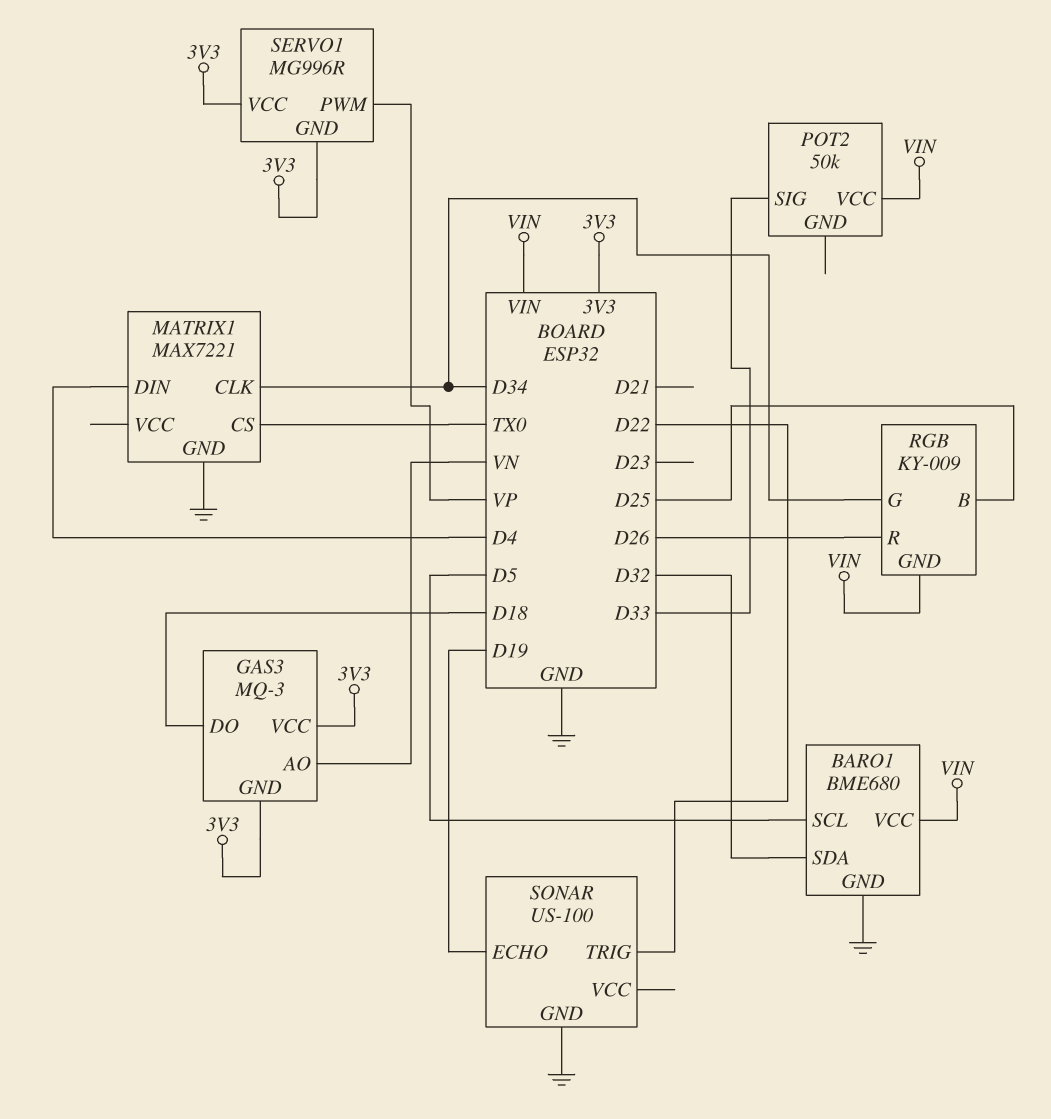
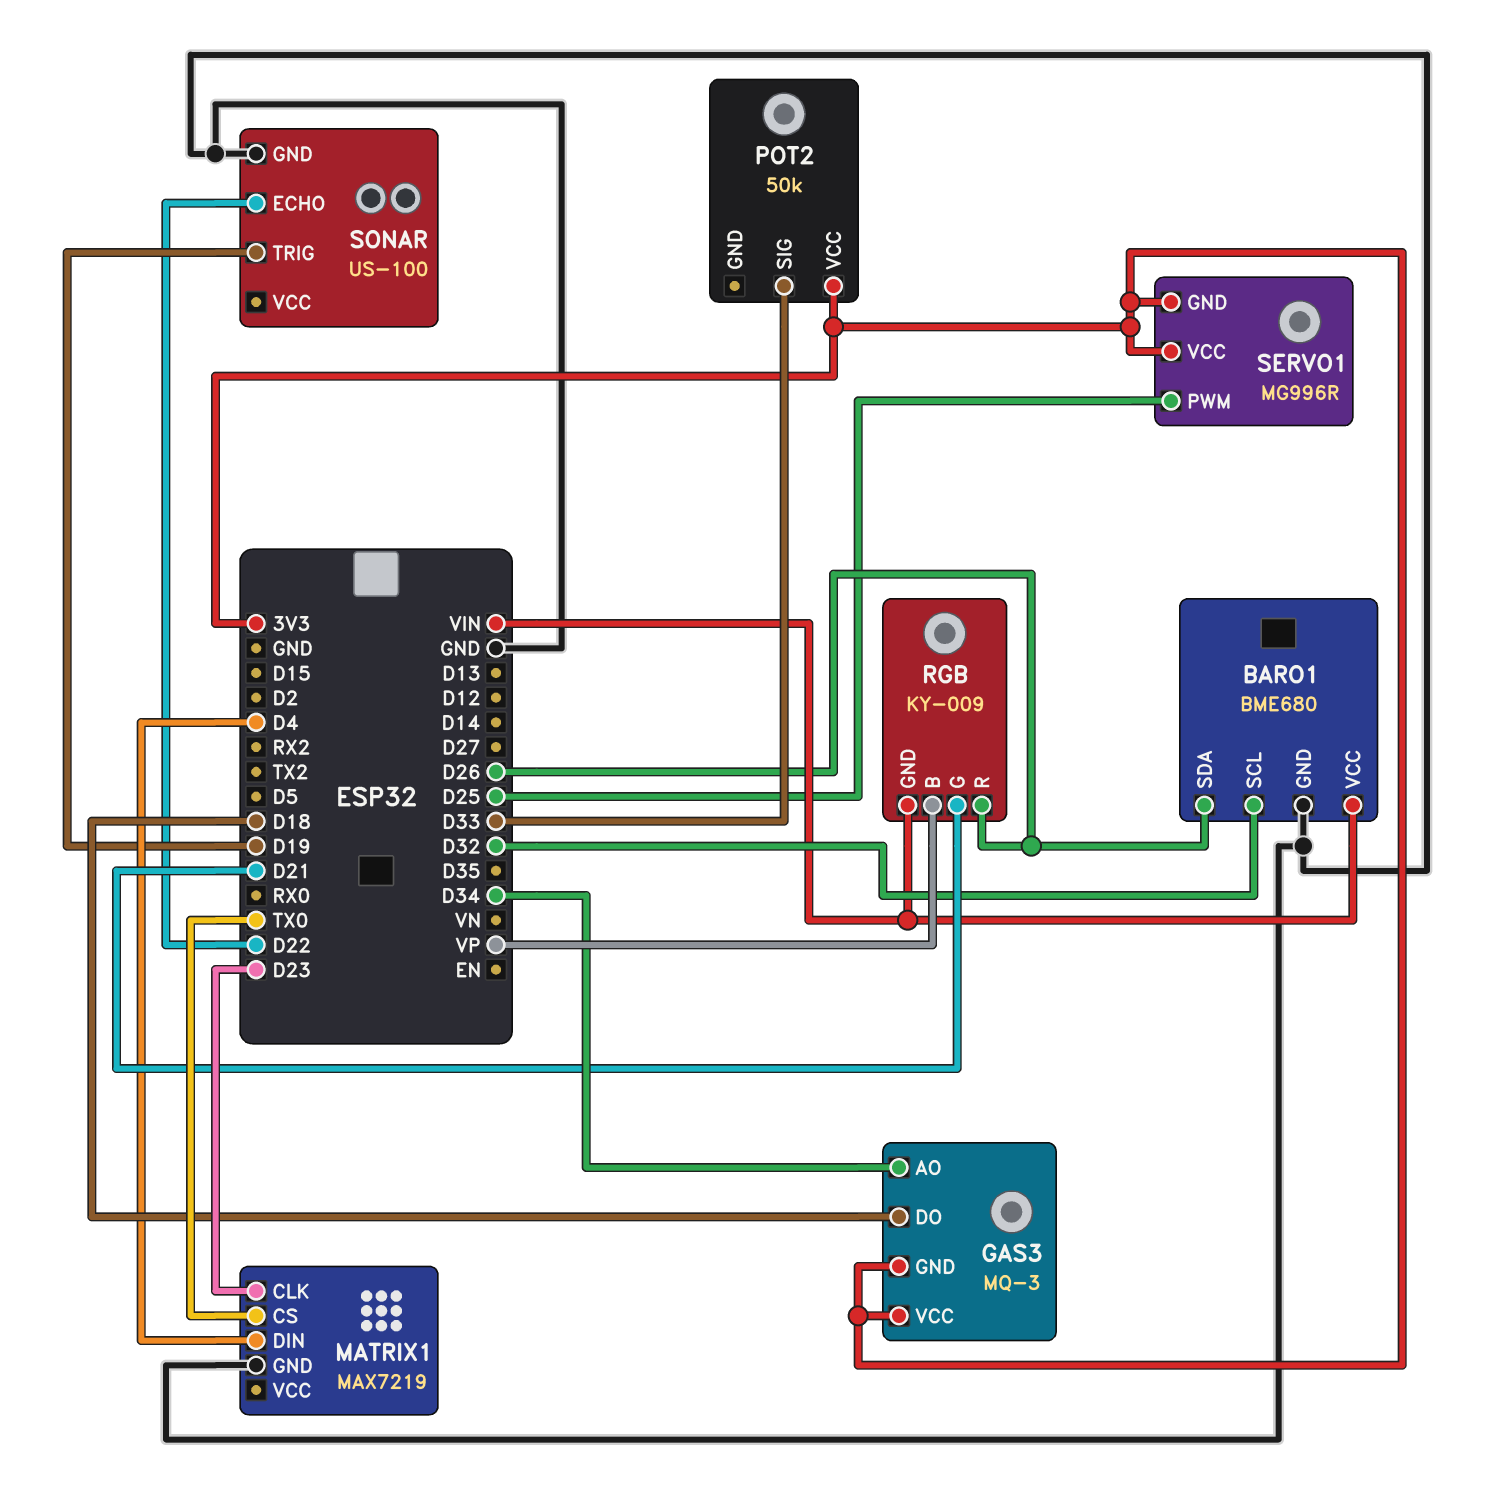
BARO1 pin SCL: D5 -> D32
BARO1 pin SDA: D32 -> D26
GAS3 pin AO: VN -> D34
MATRIX1: MAX7221 -> MAX7219
MATRIX1 pin CLK: D34 -> D23
POT2 pin VCC: VIN -> 3V3
RGB pin B: D25 -> VP
RGB pin G: D34 -> D21
SERVO1 pin PWM: VP -> D25
SONAR pin ECHO: D19 -> D22
SONAR pin TRIG: D22 -> D19

